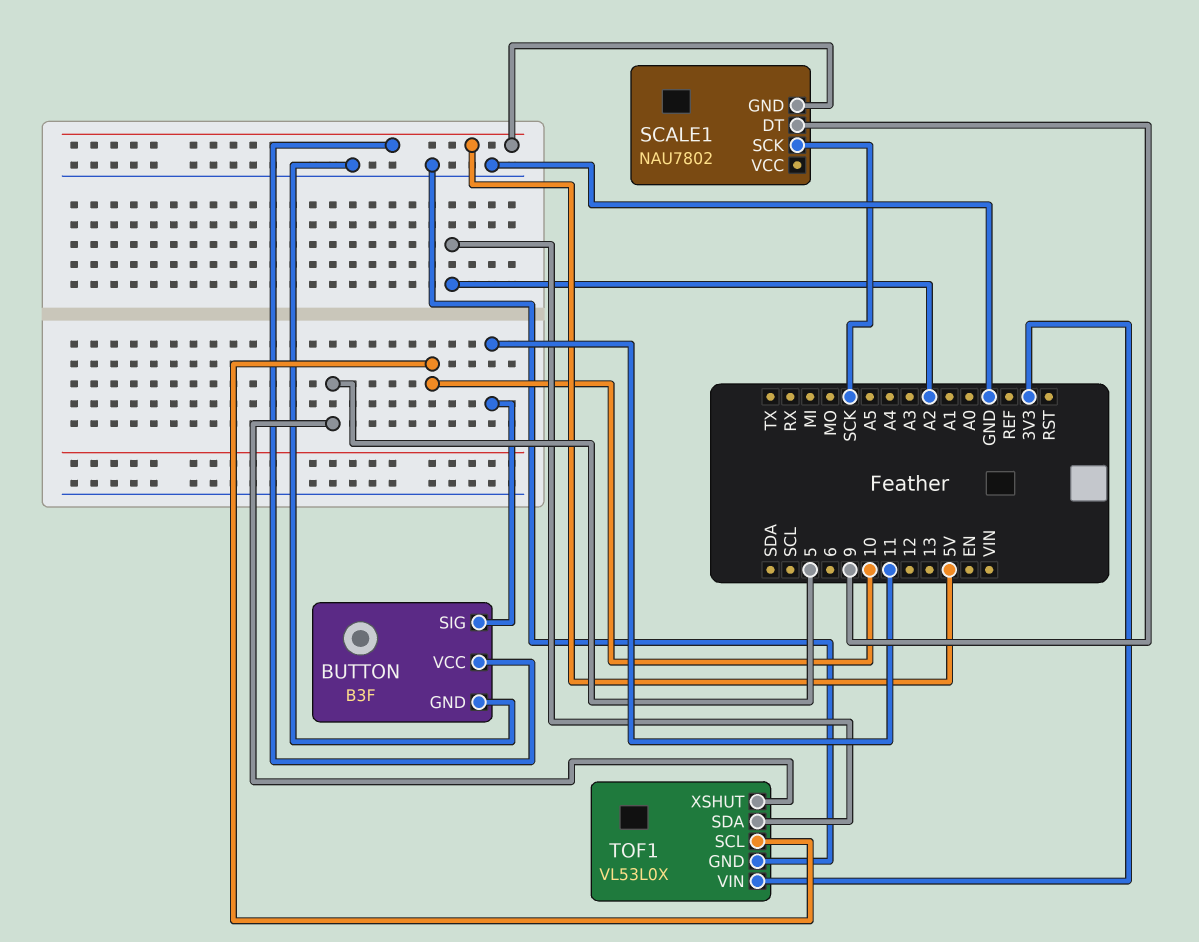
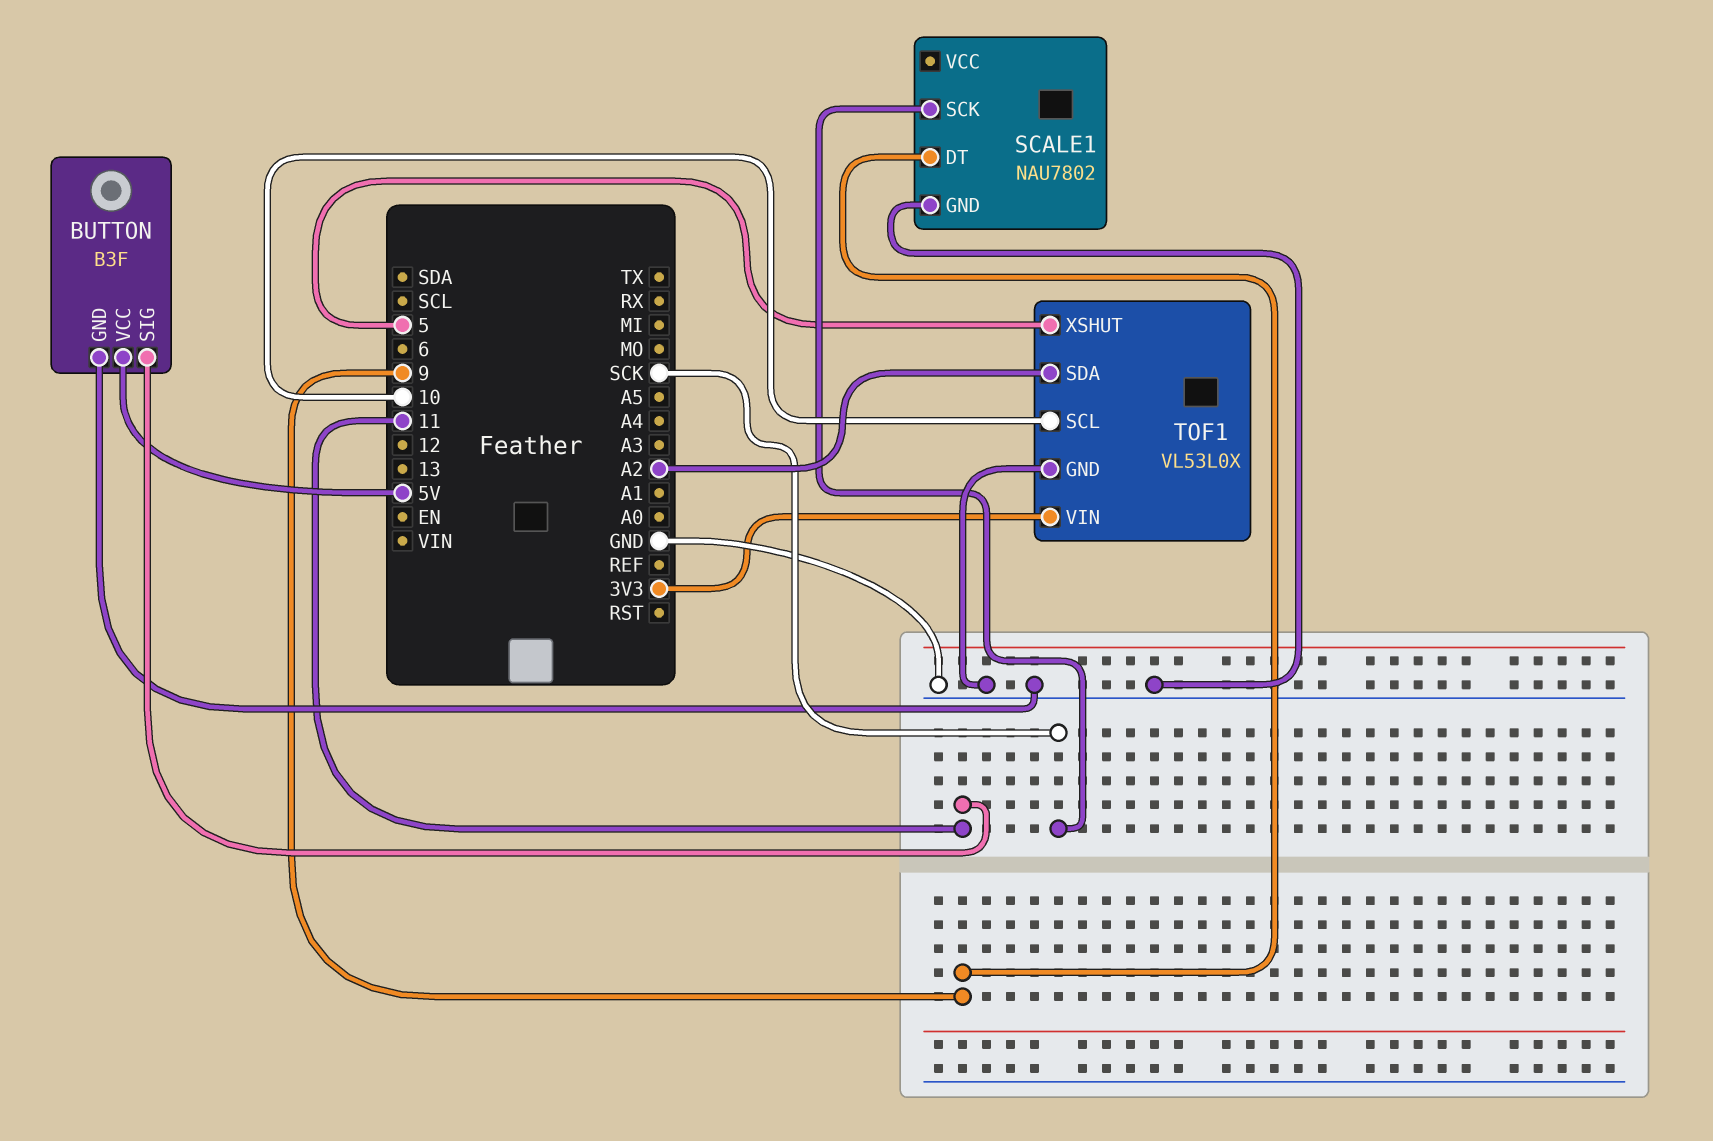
SCALE1 pin GND: 5V -> GND

